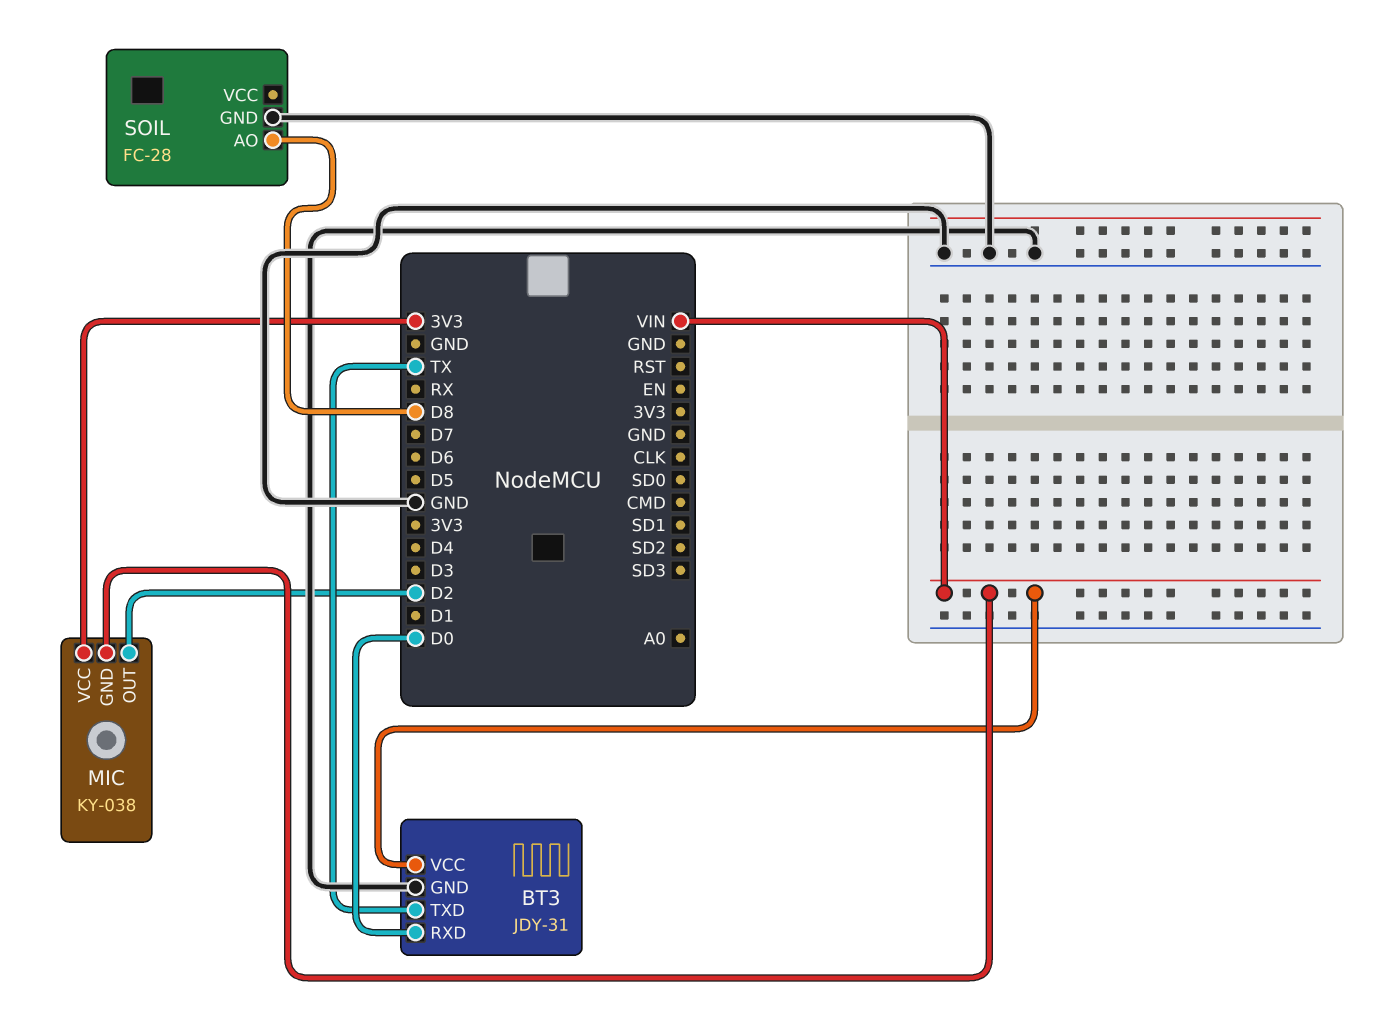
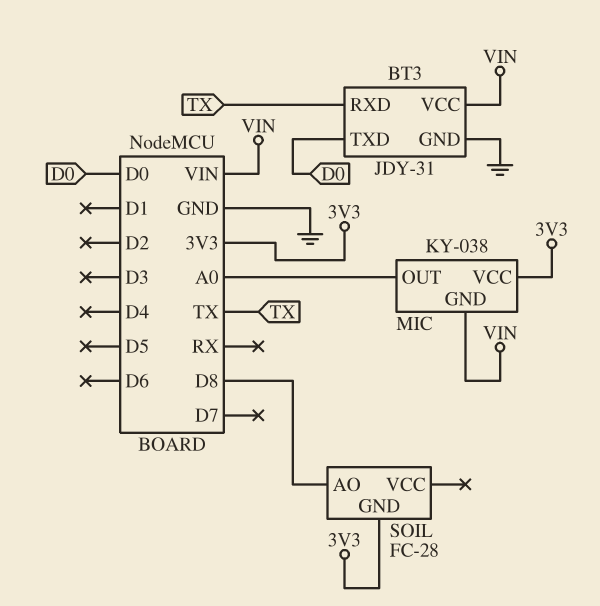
BT3 pin RXD: D0 -> TX
BT3 pin TXD: TX -> D0
MIC pin OUT: D2 -> A0
SOIL pin GND: GND -> 3V3

